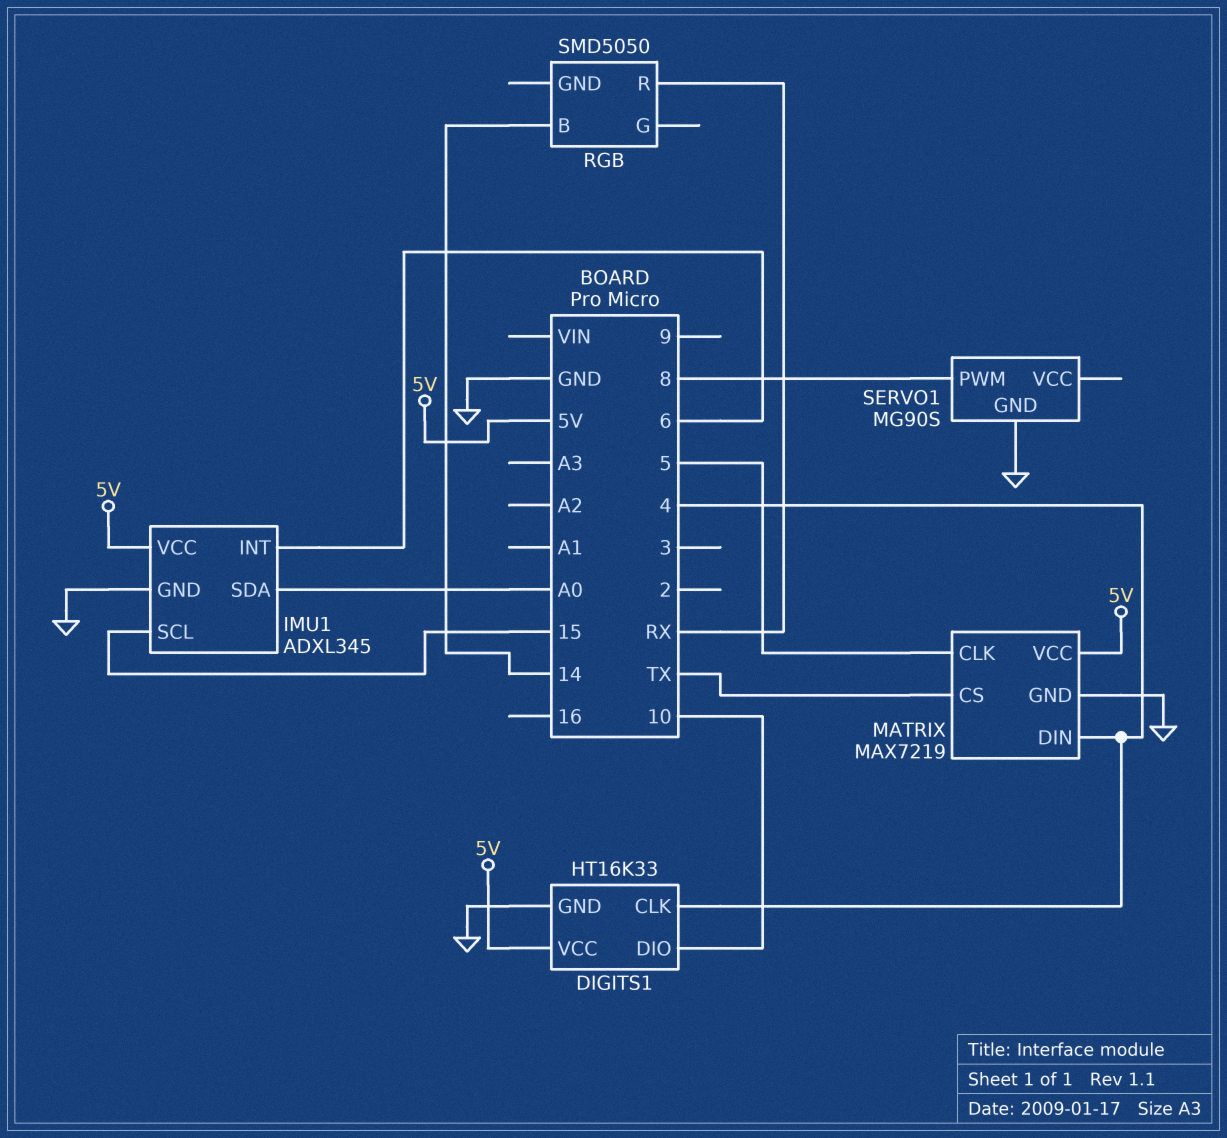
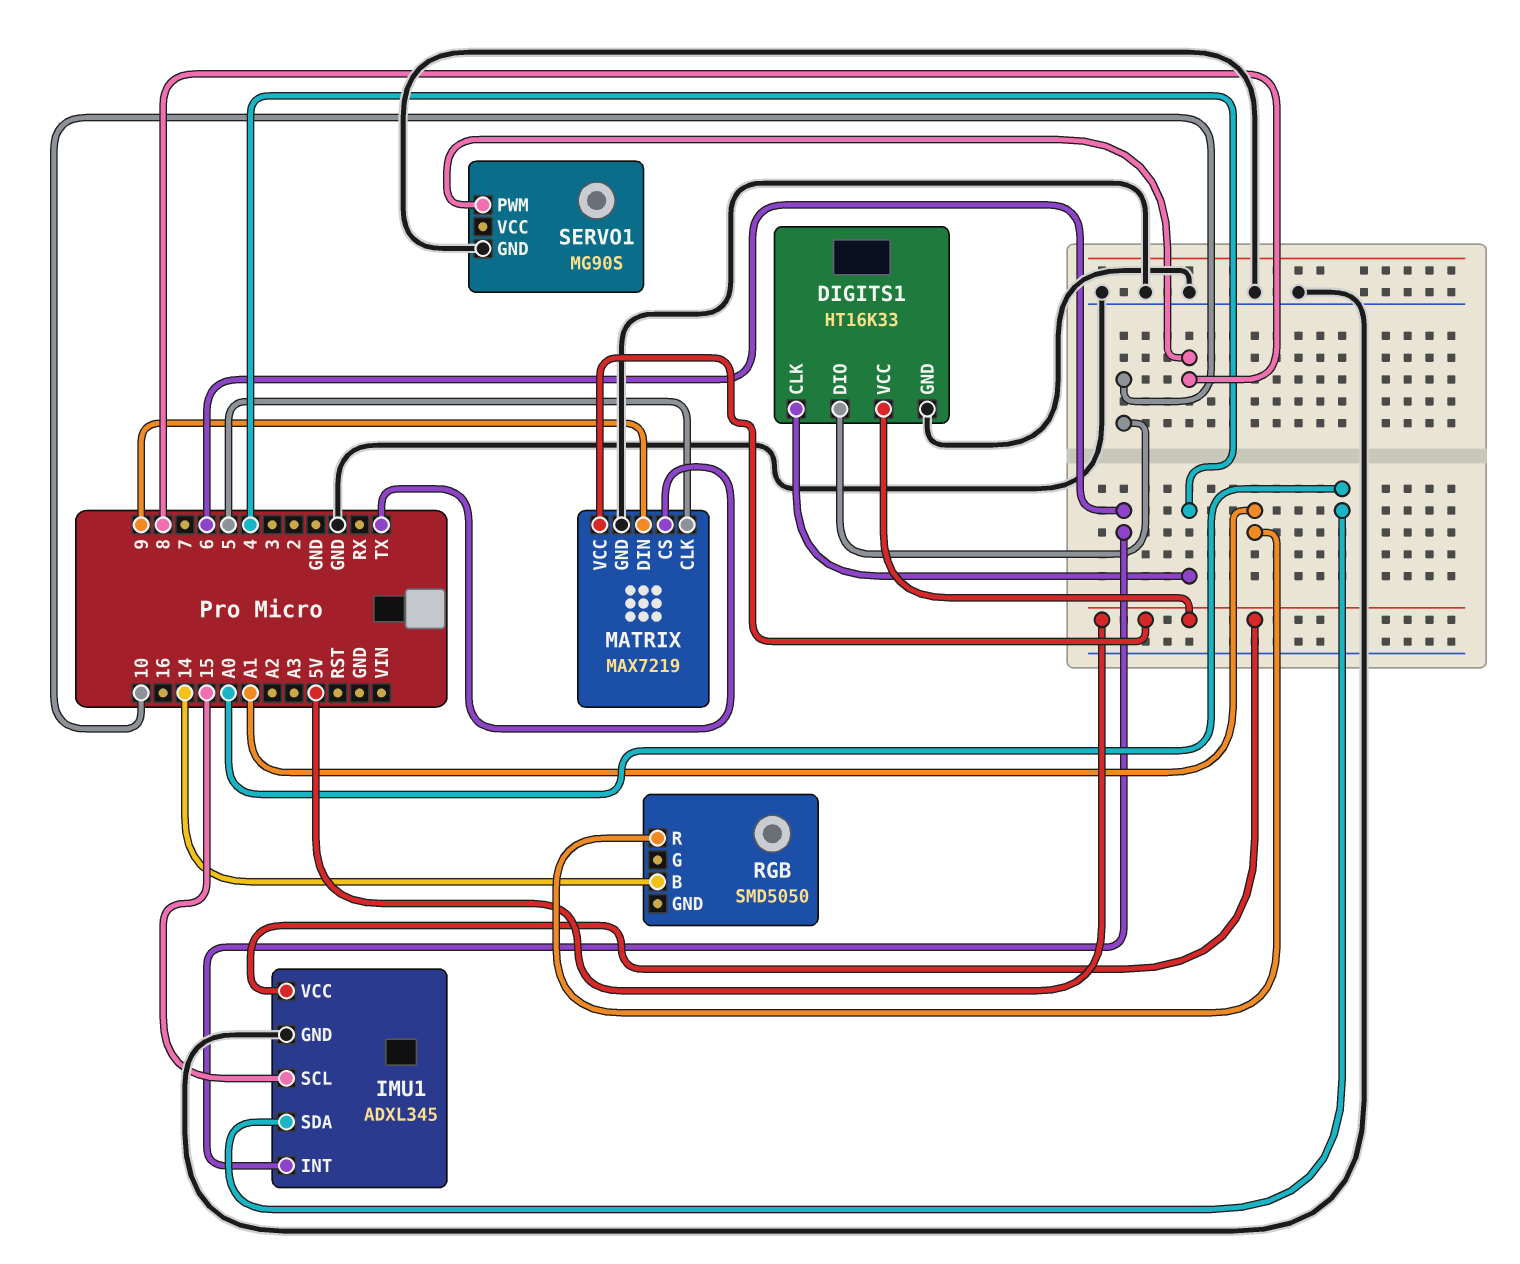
MATRIX pin DIN: 4 -> 9
RGB pin R: RX -> A1

